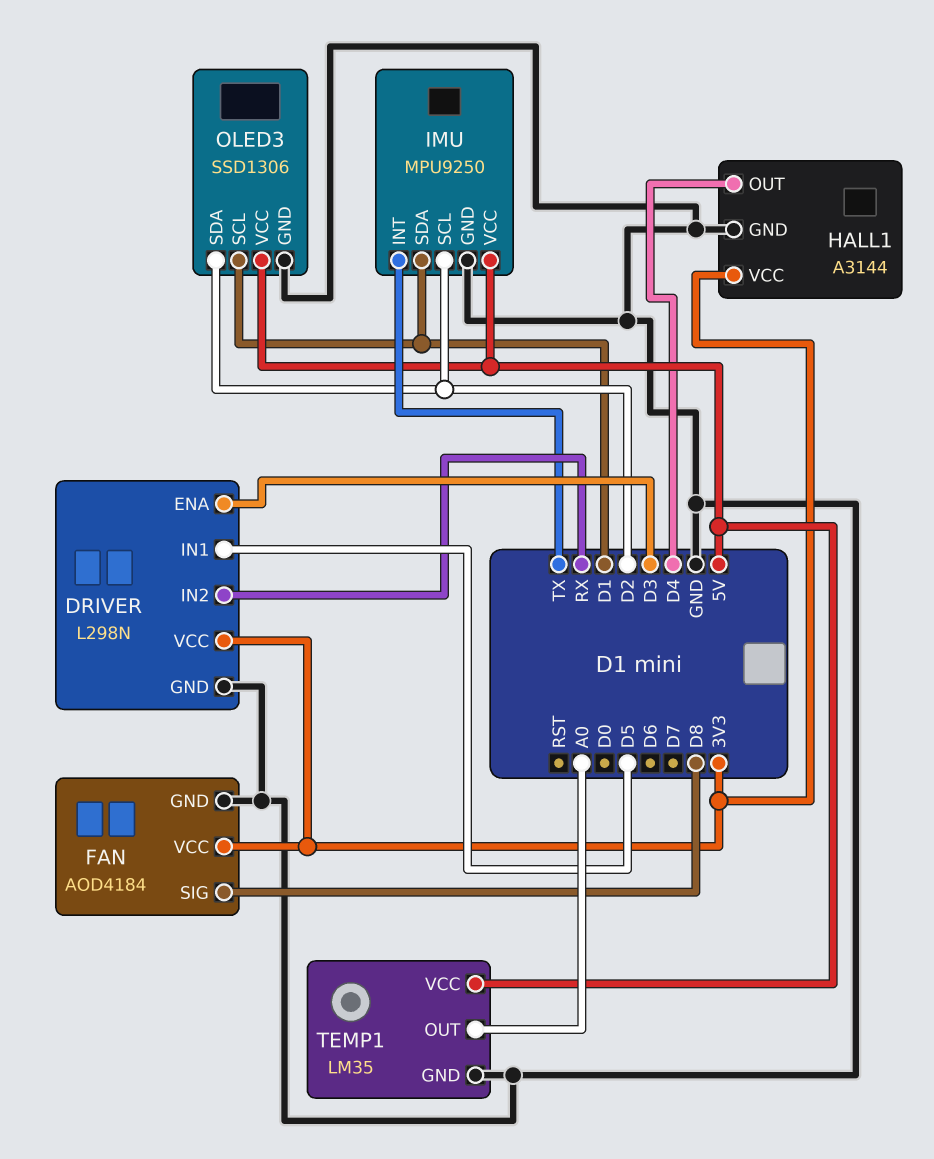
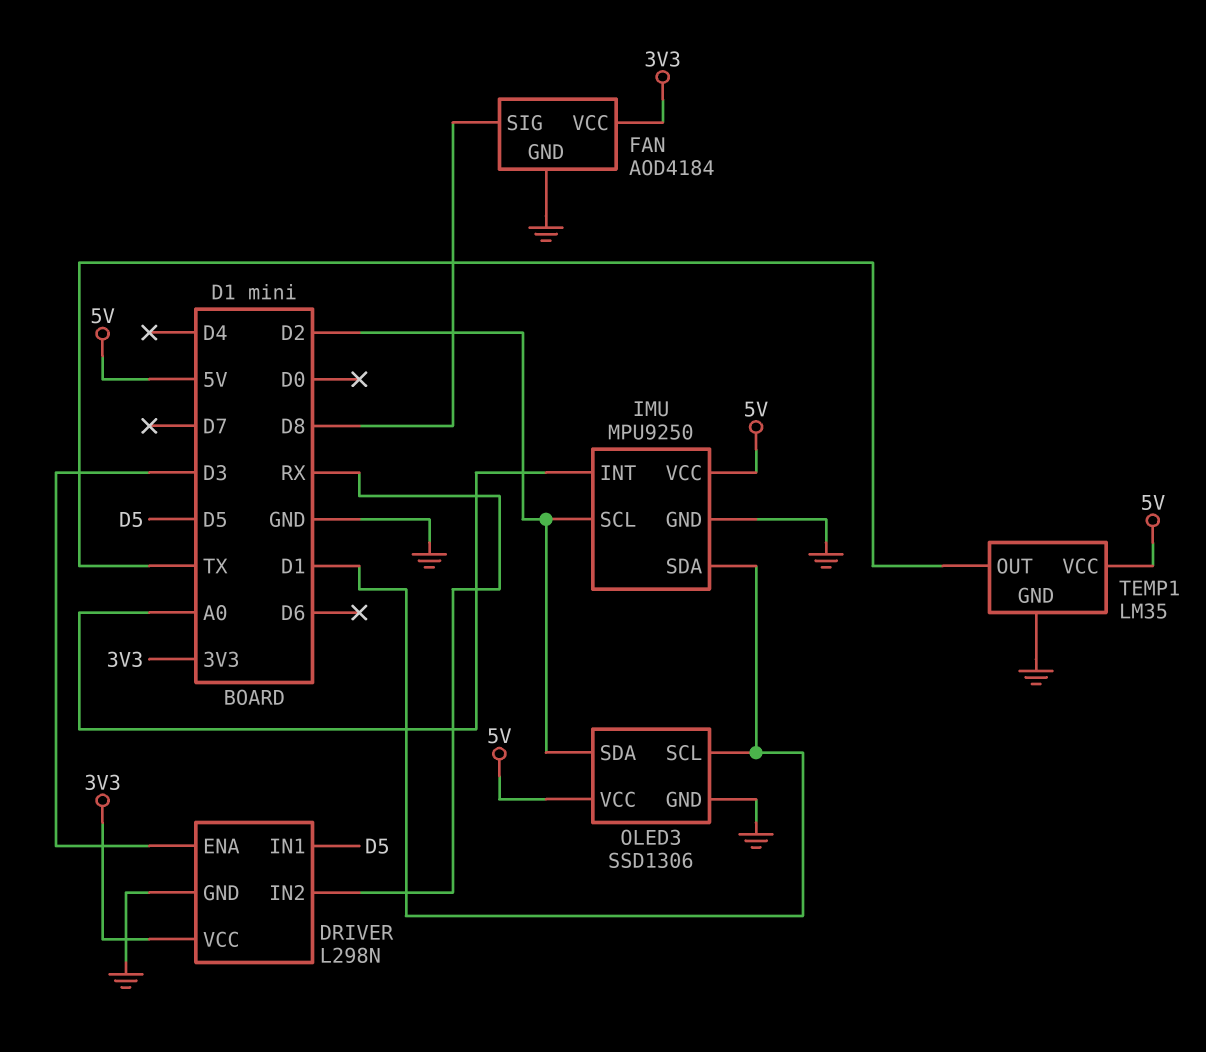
HALL1: A3144 -> none
HALL1 pin GND: GND -> none
HALL1 pin OUT: D4 -> none
HALL1 pin VCC: 3V3 -> none
IMU pin INT: TX -> A0
TEMP1 pin OUT: A0 -> TX

